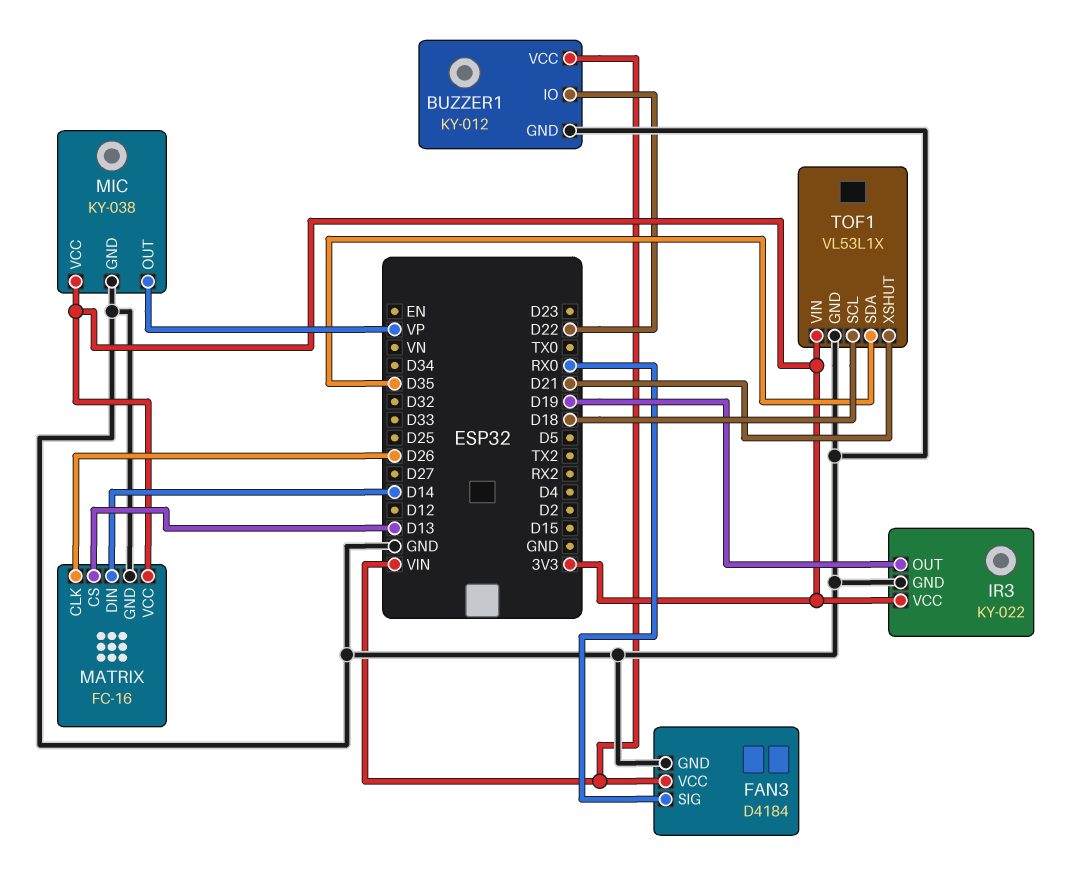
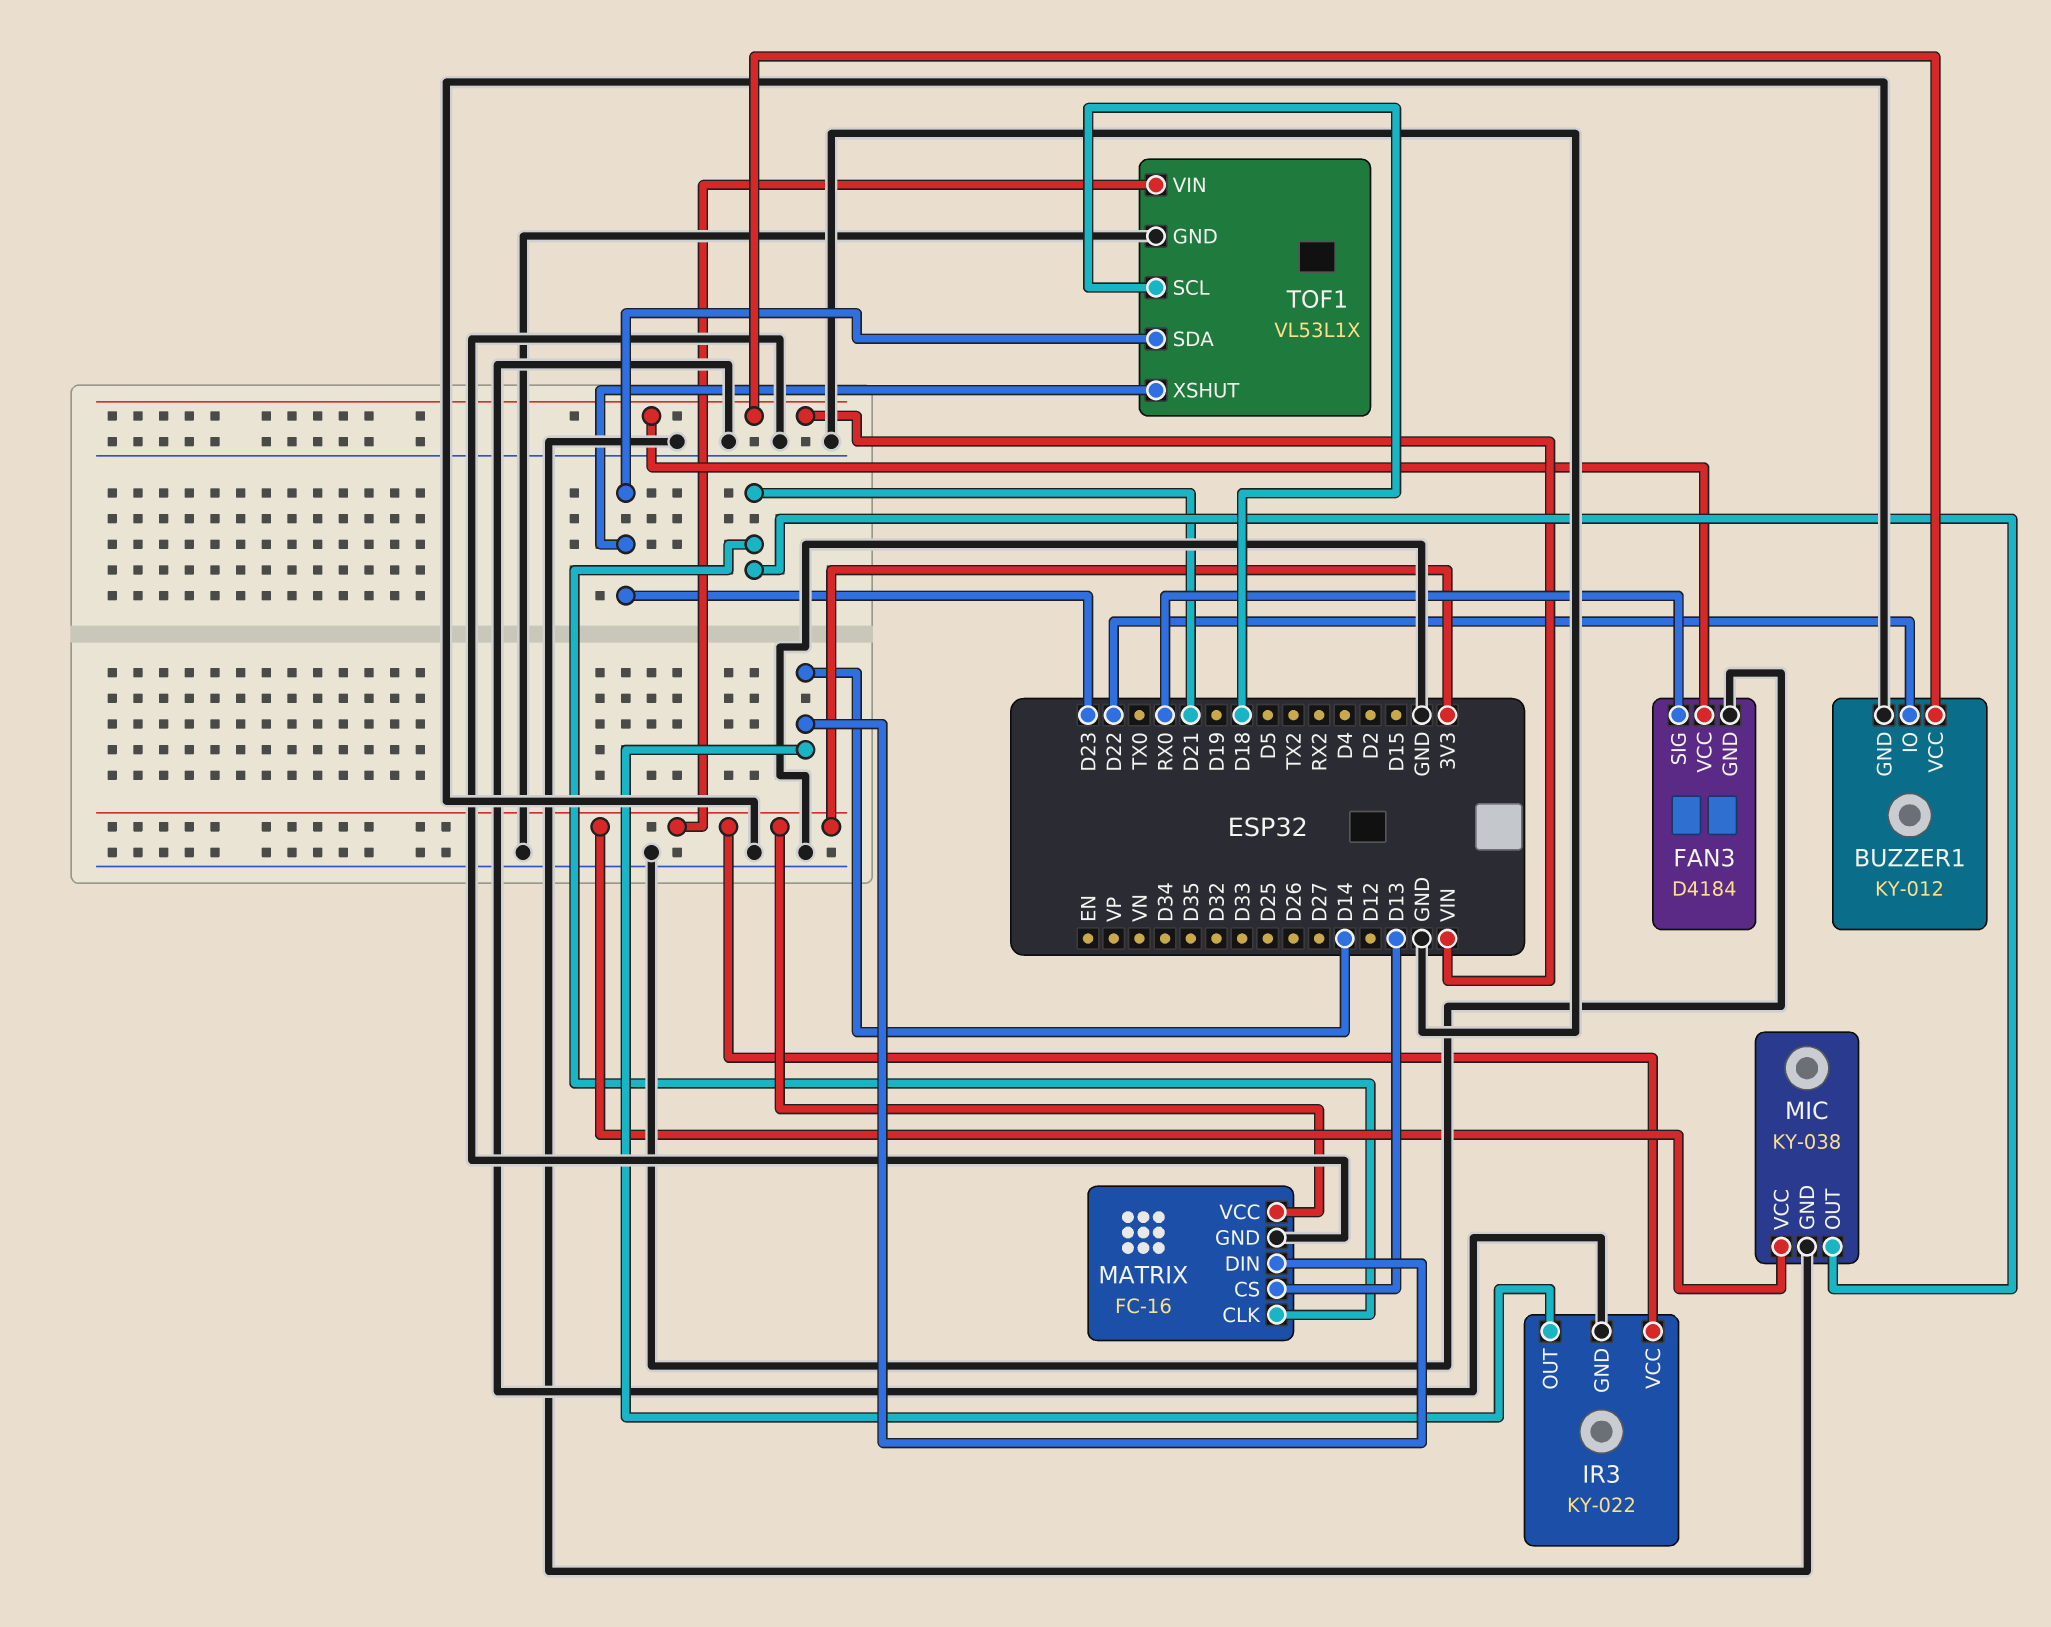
IR3 pin OUT: D19 -> D14
MATRIX pin CLK: D26 -> D21
MIC pin OUT: VP -> D21
TOF1 pin SDA: D35 -> D23
TOF1 pin XSHUT: D21 -> D23

